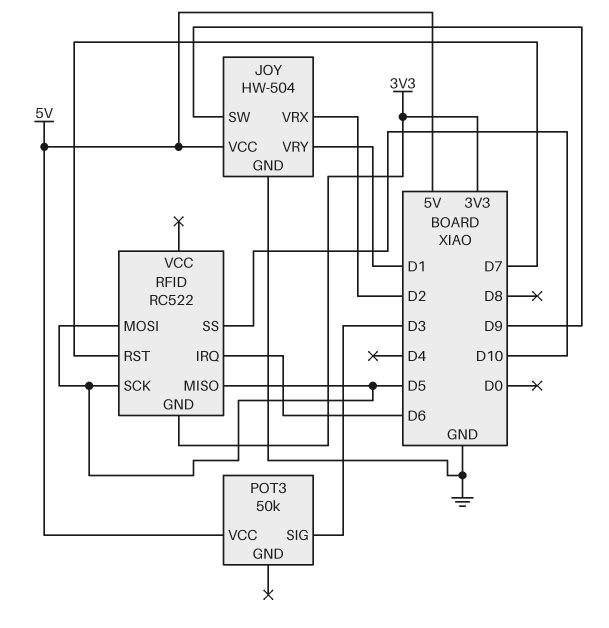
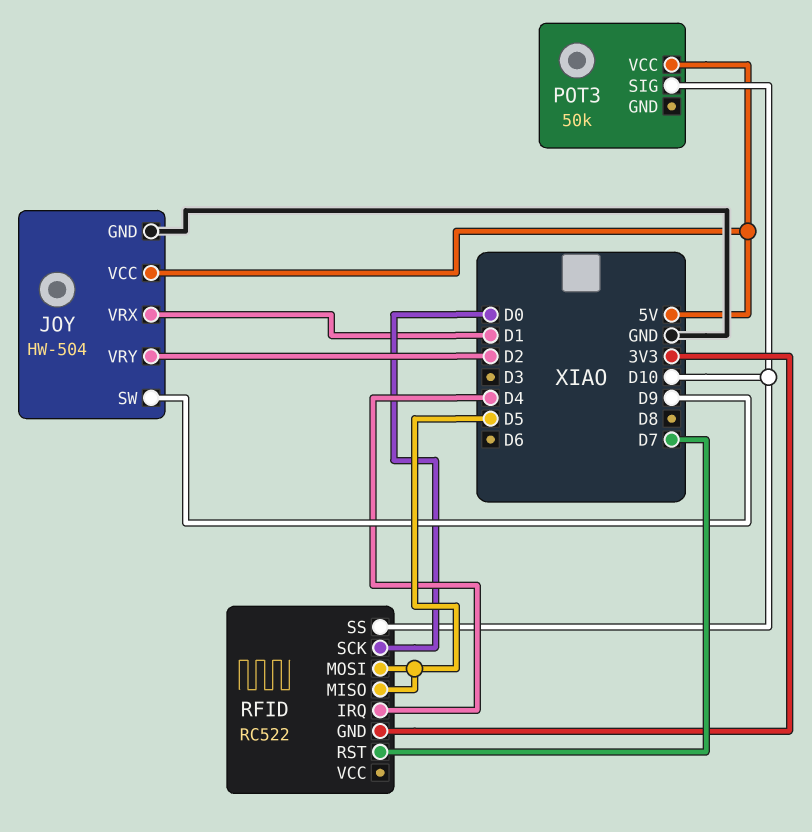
JOY pin VRX: D2 -> D1
JOY pin VRY: D1 -> D2
POT3 pin SIG: D3 -> D10
RFID pin IRQ: D6 -> D4
RFID pin SCK: D5 -> D0

